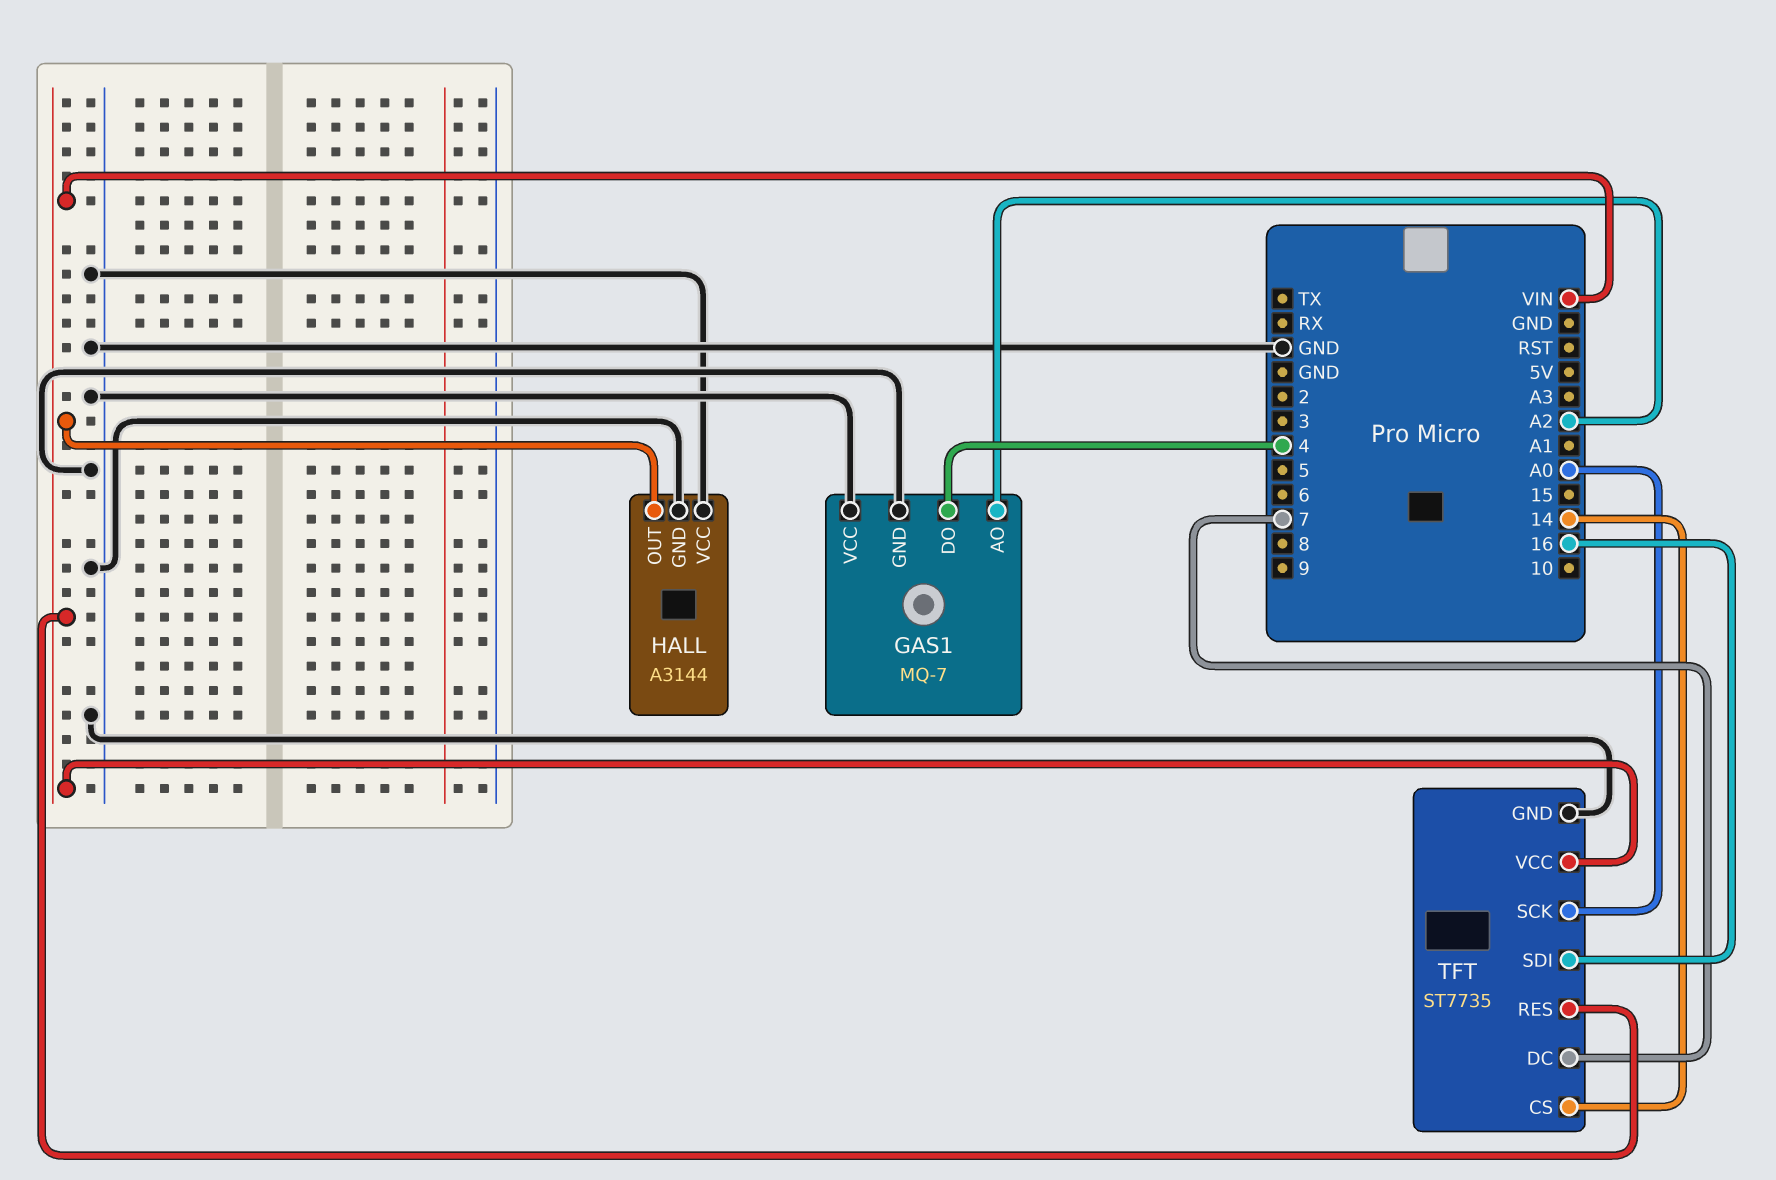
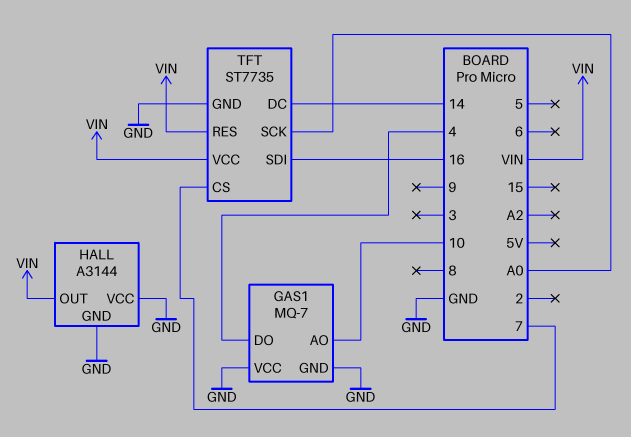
GAS1 pin AO: A2 -> 10
TFT pin CS: 14 -> 7
TFT pin DC: 7 -> 14

